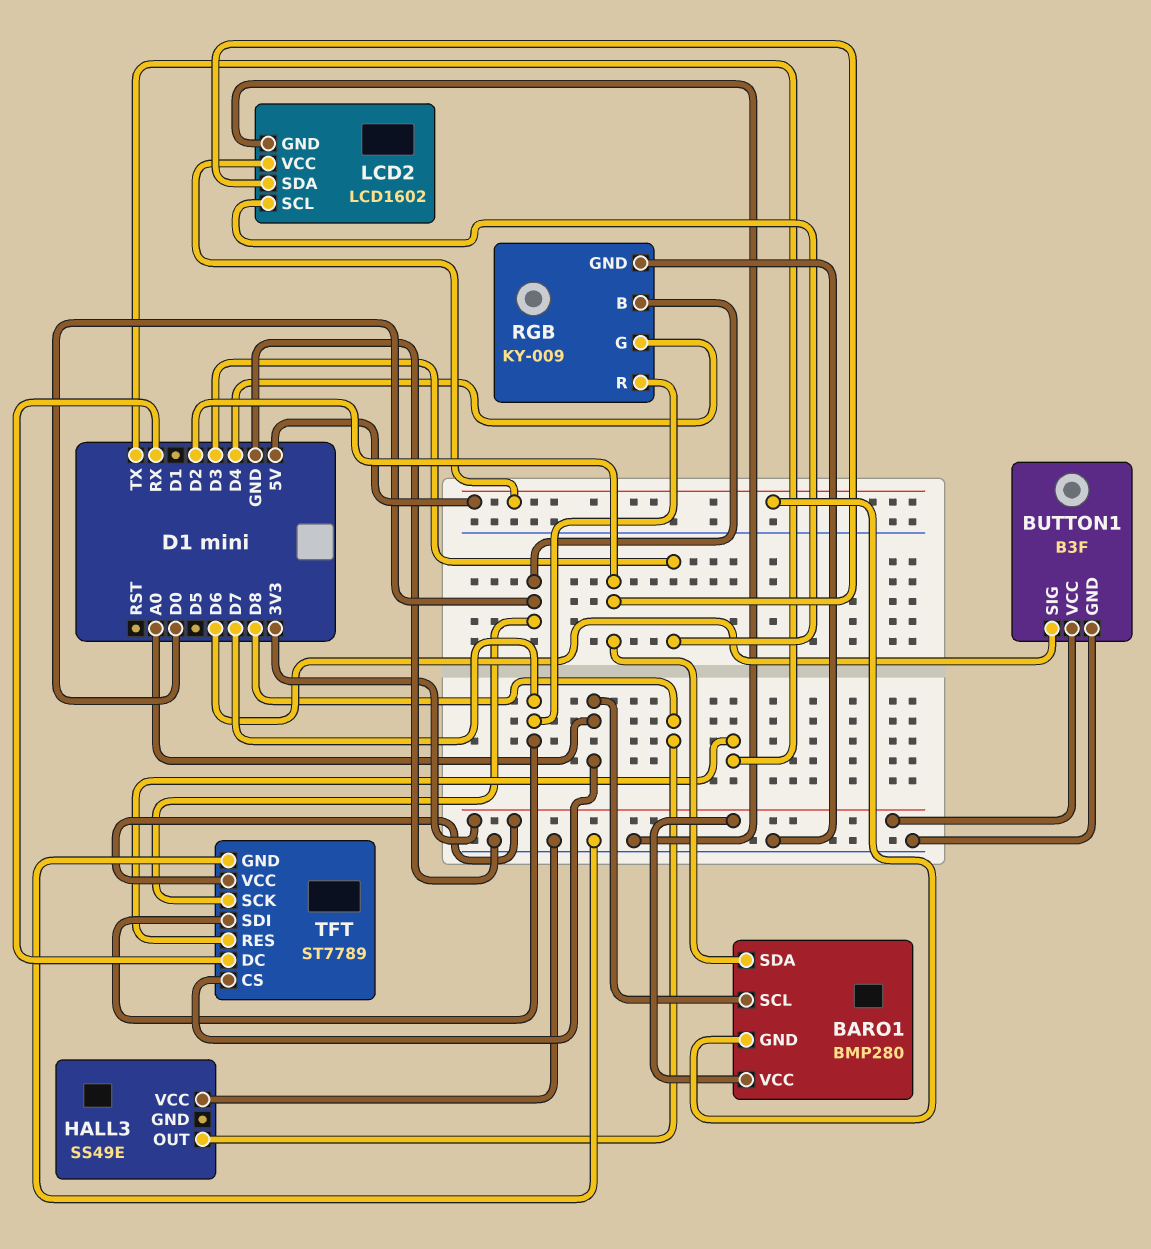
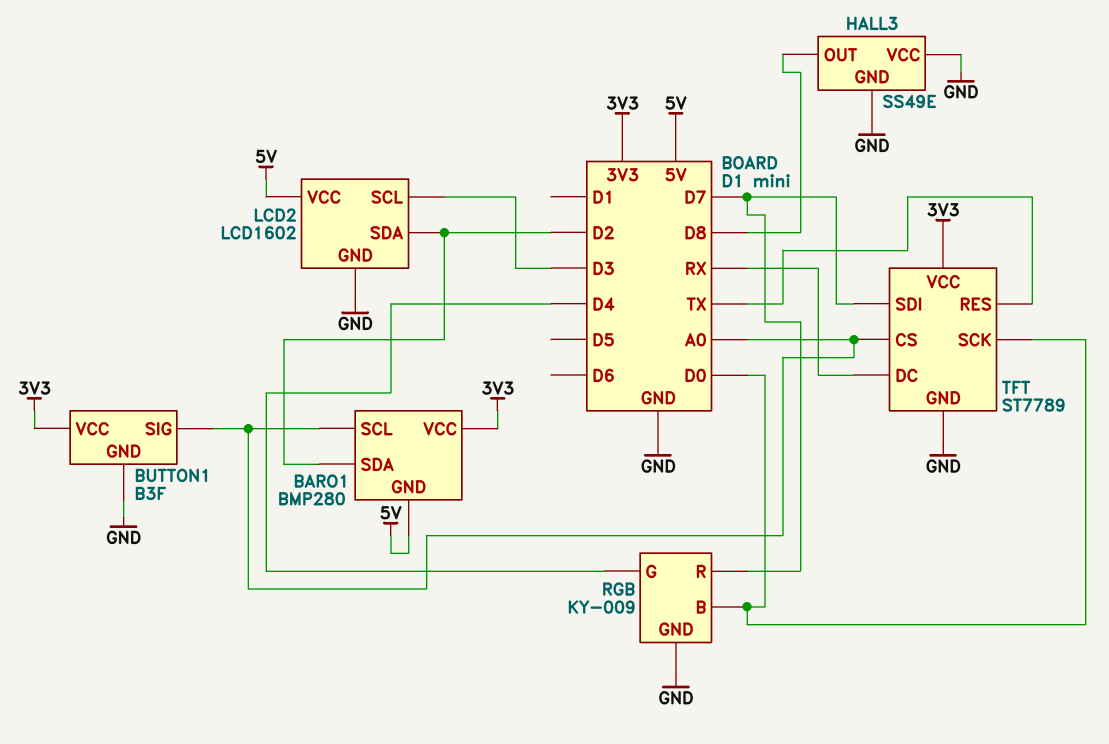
BUTTON1 pin SIG: D6 -> A0
HALL3 pin GND: none -> GND

